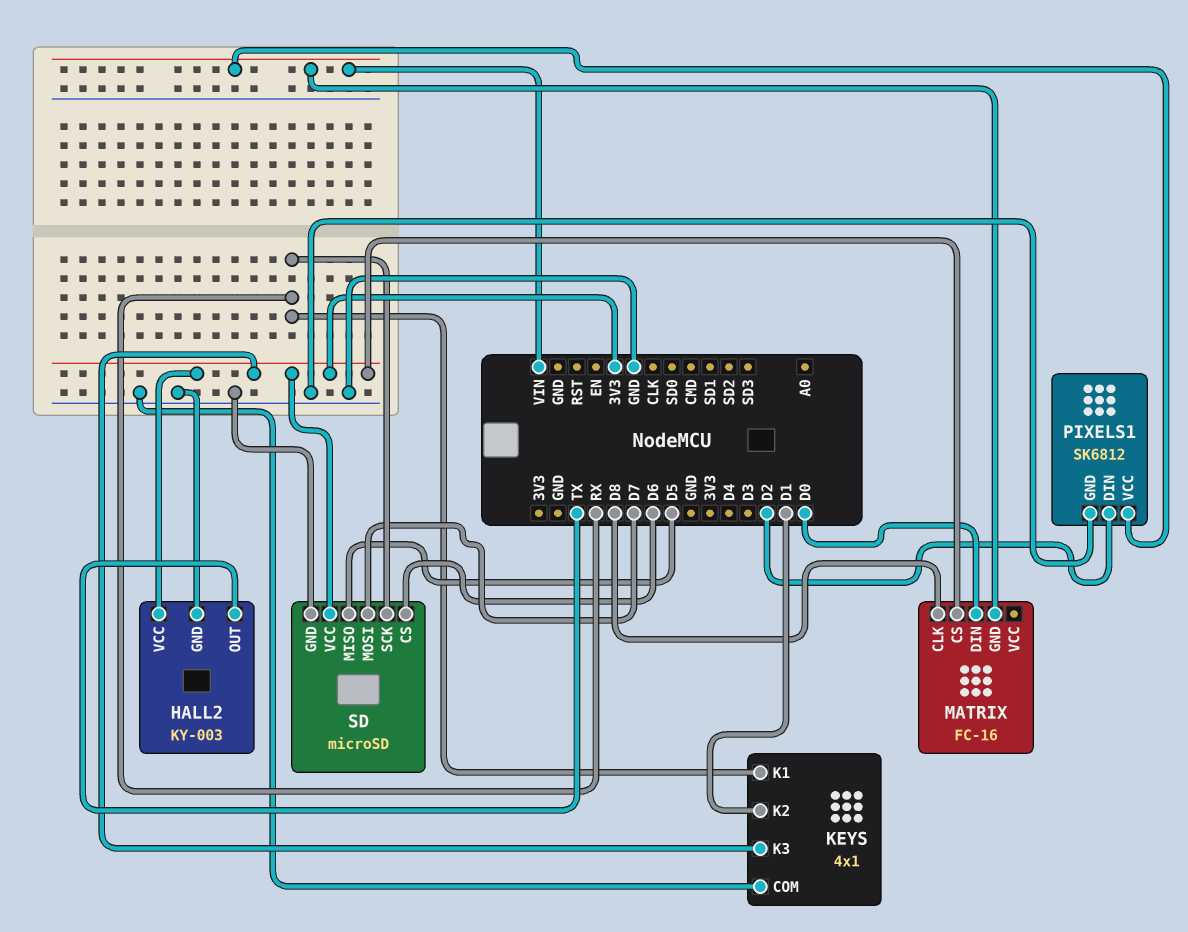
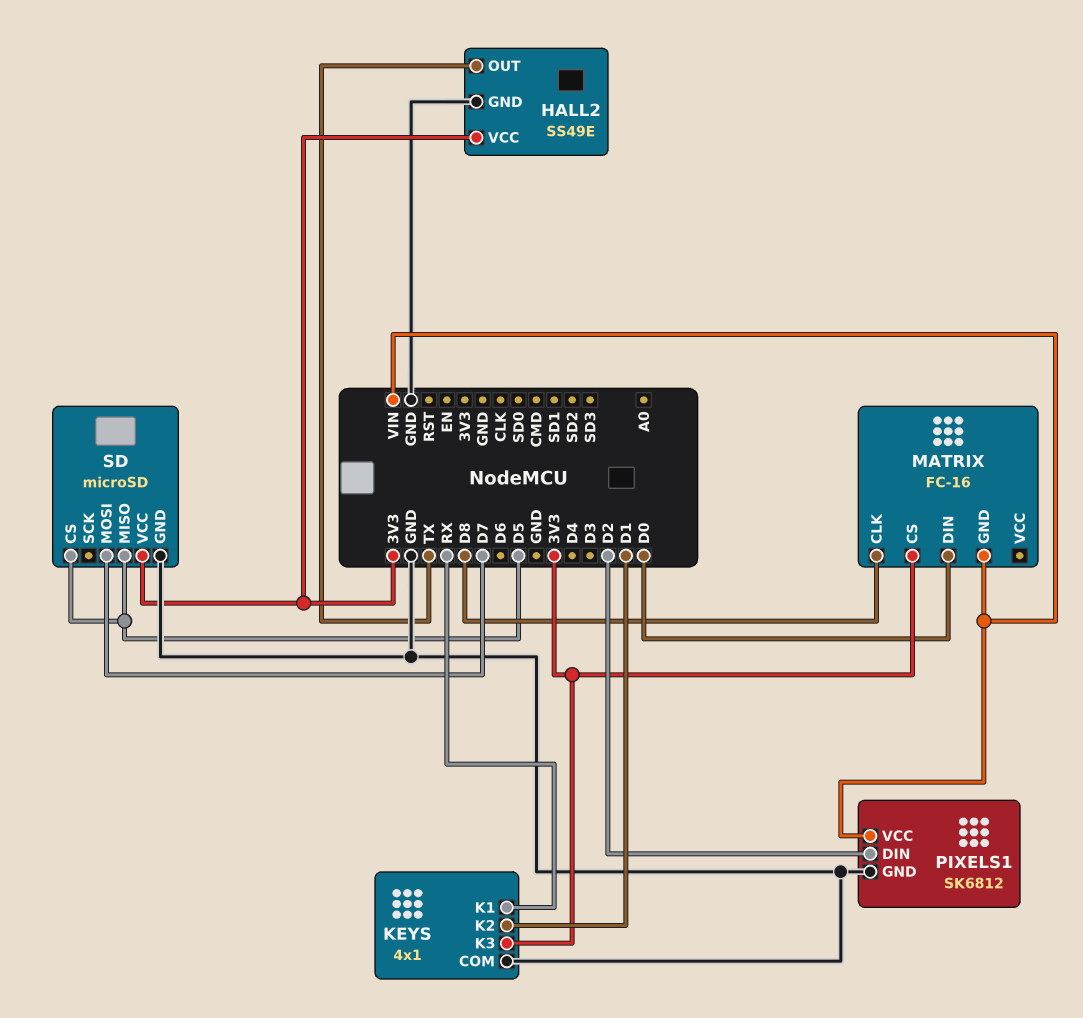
HALL2: KY-003 -> SS49E
SD pin CS: D6 -> D5
SD pin SCK: RX -> none

